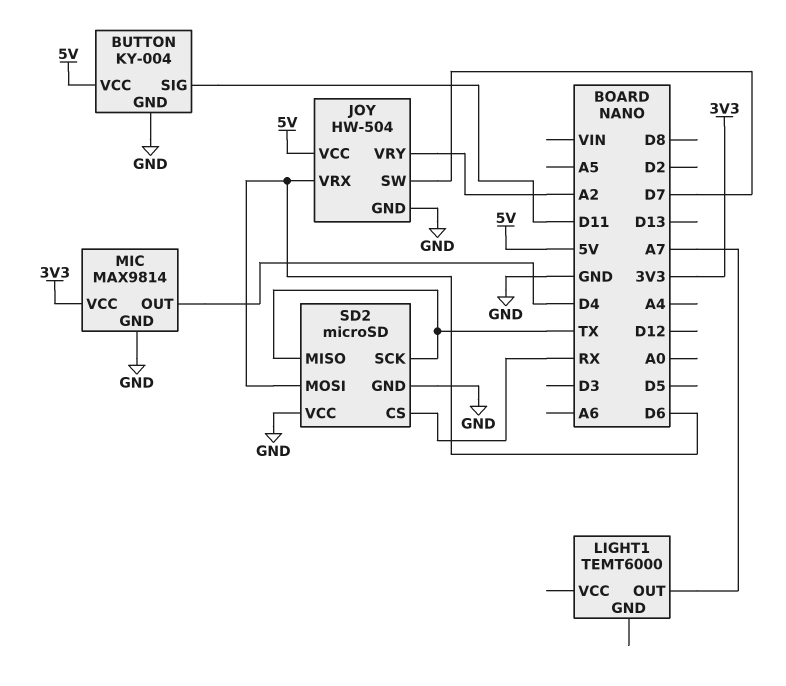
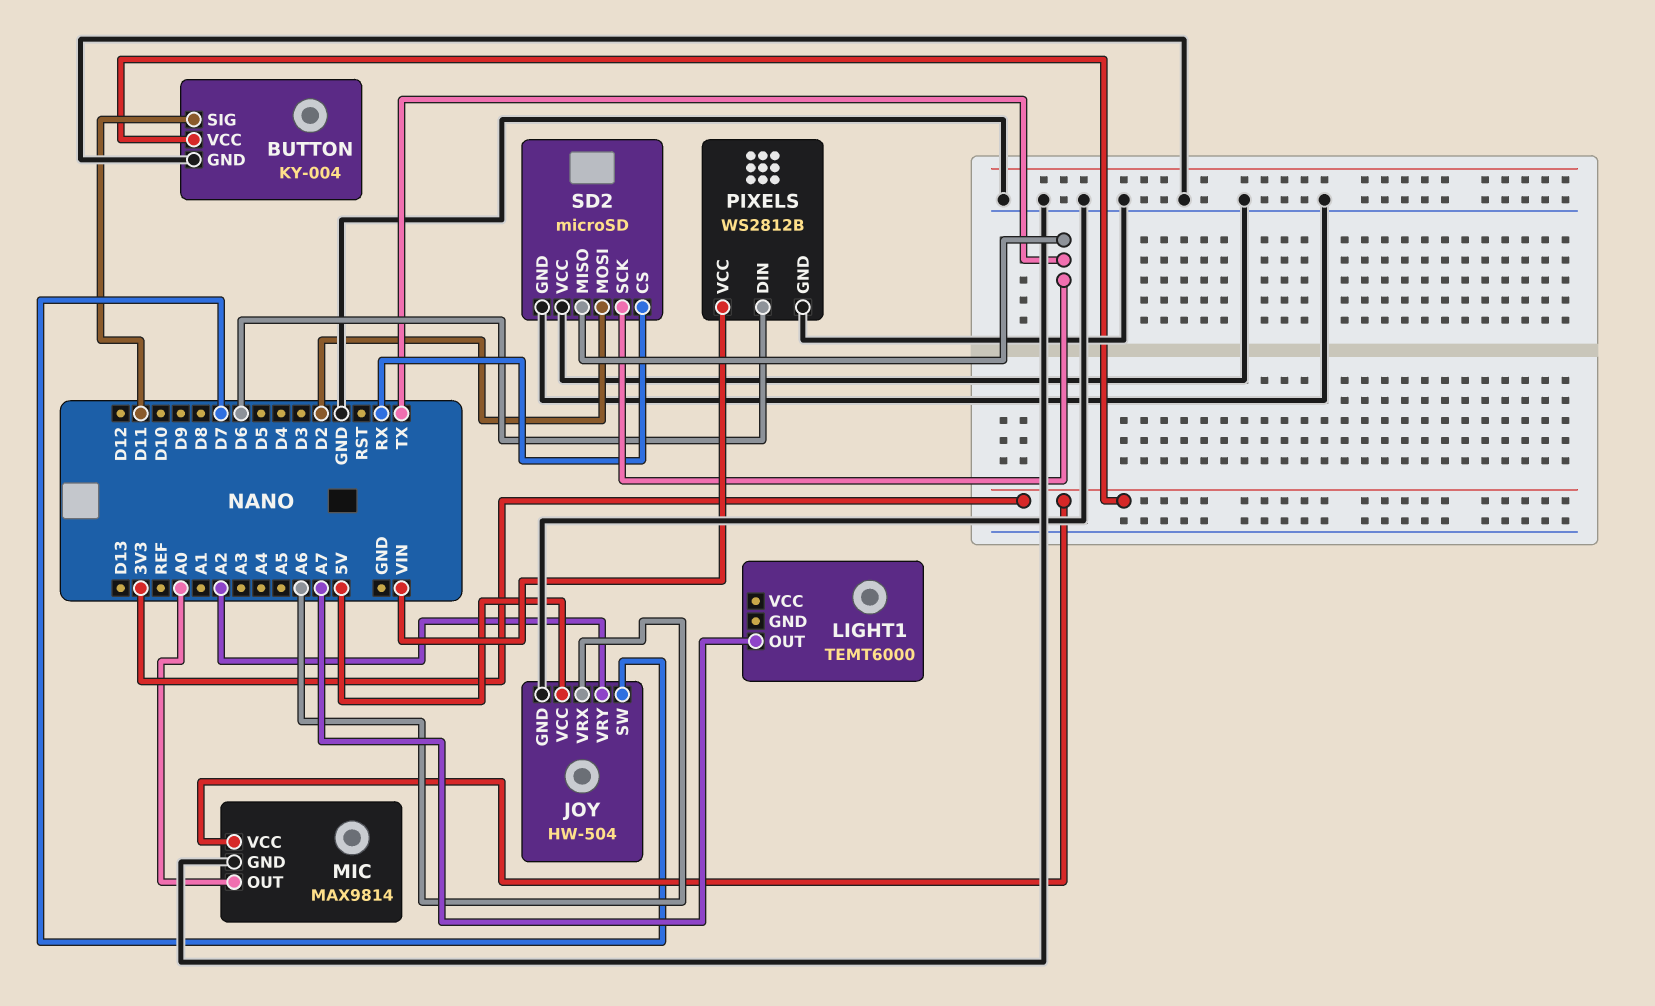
BUTTON pin VCC: 5V -> 3V3
JOY pin VRX: D6 -> A6
MIC pin OUT: D4 -> A0
PIXELS: none -> WS2812B
PIXELS pin DIN: none -> D6
PIXELS pin GND: none -> GND
PIXELS pin VCC: none -> VIN
SD2 pin MOSI: D6 -> D2

